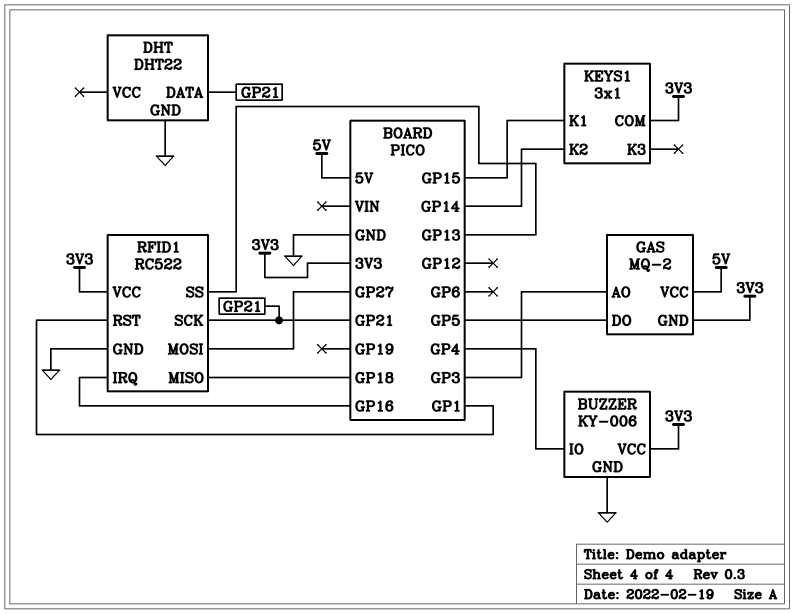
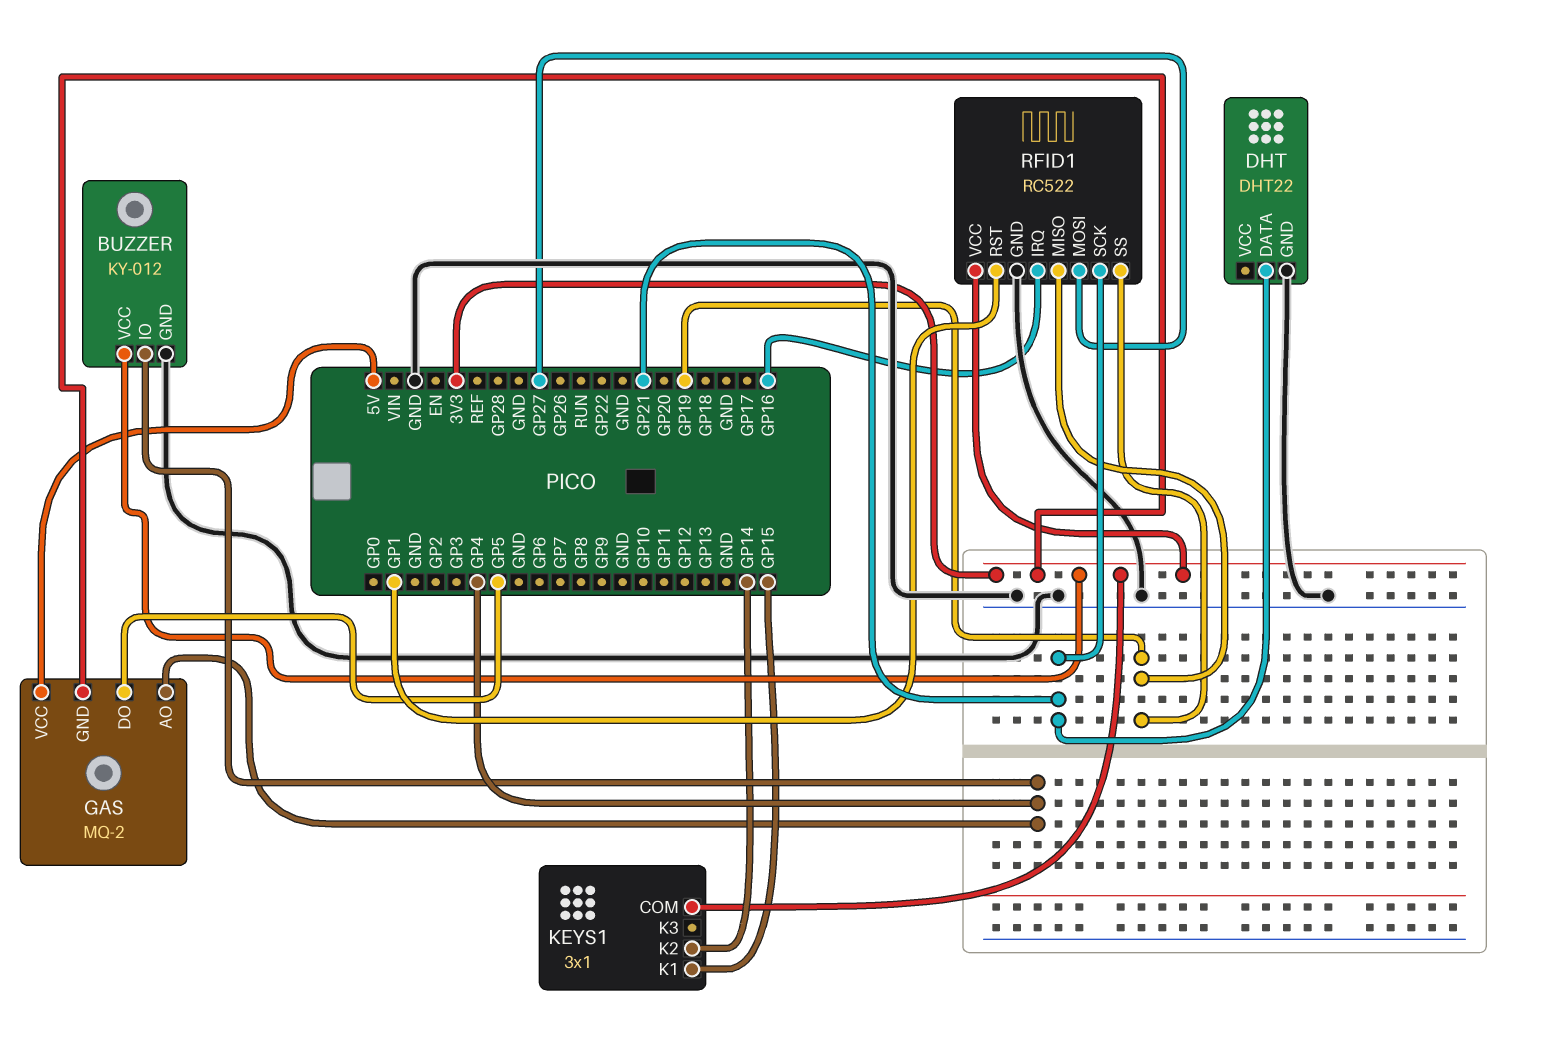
BUZZER: KY-006 -> KY-012
GAS pin AO: GP3 -> GP4
RFID1 pin MISO: GP18 -> GP19
RFID1 pin SS: GP13 -> GP19

